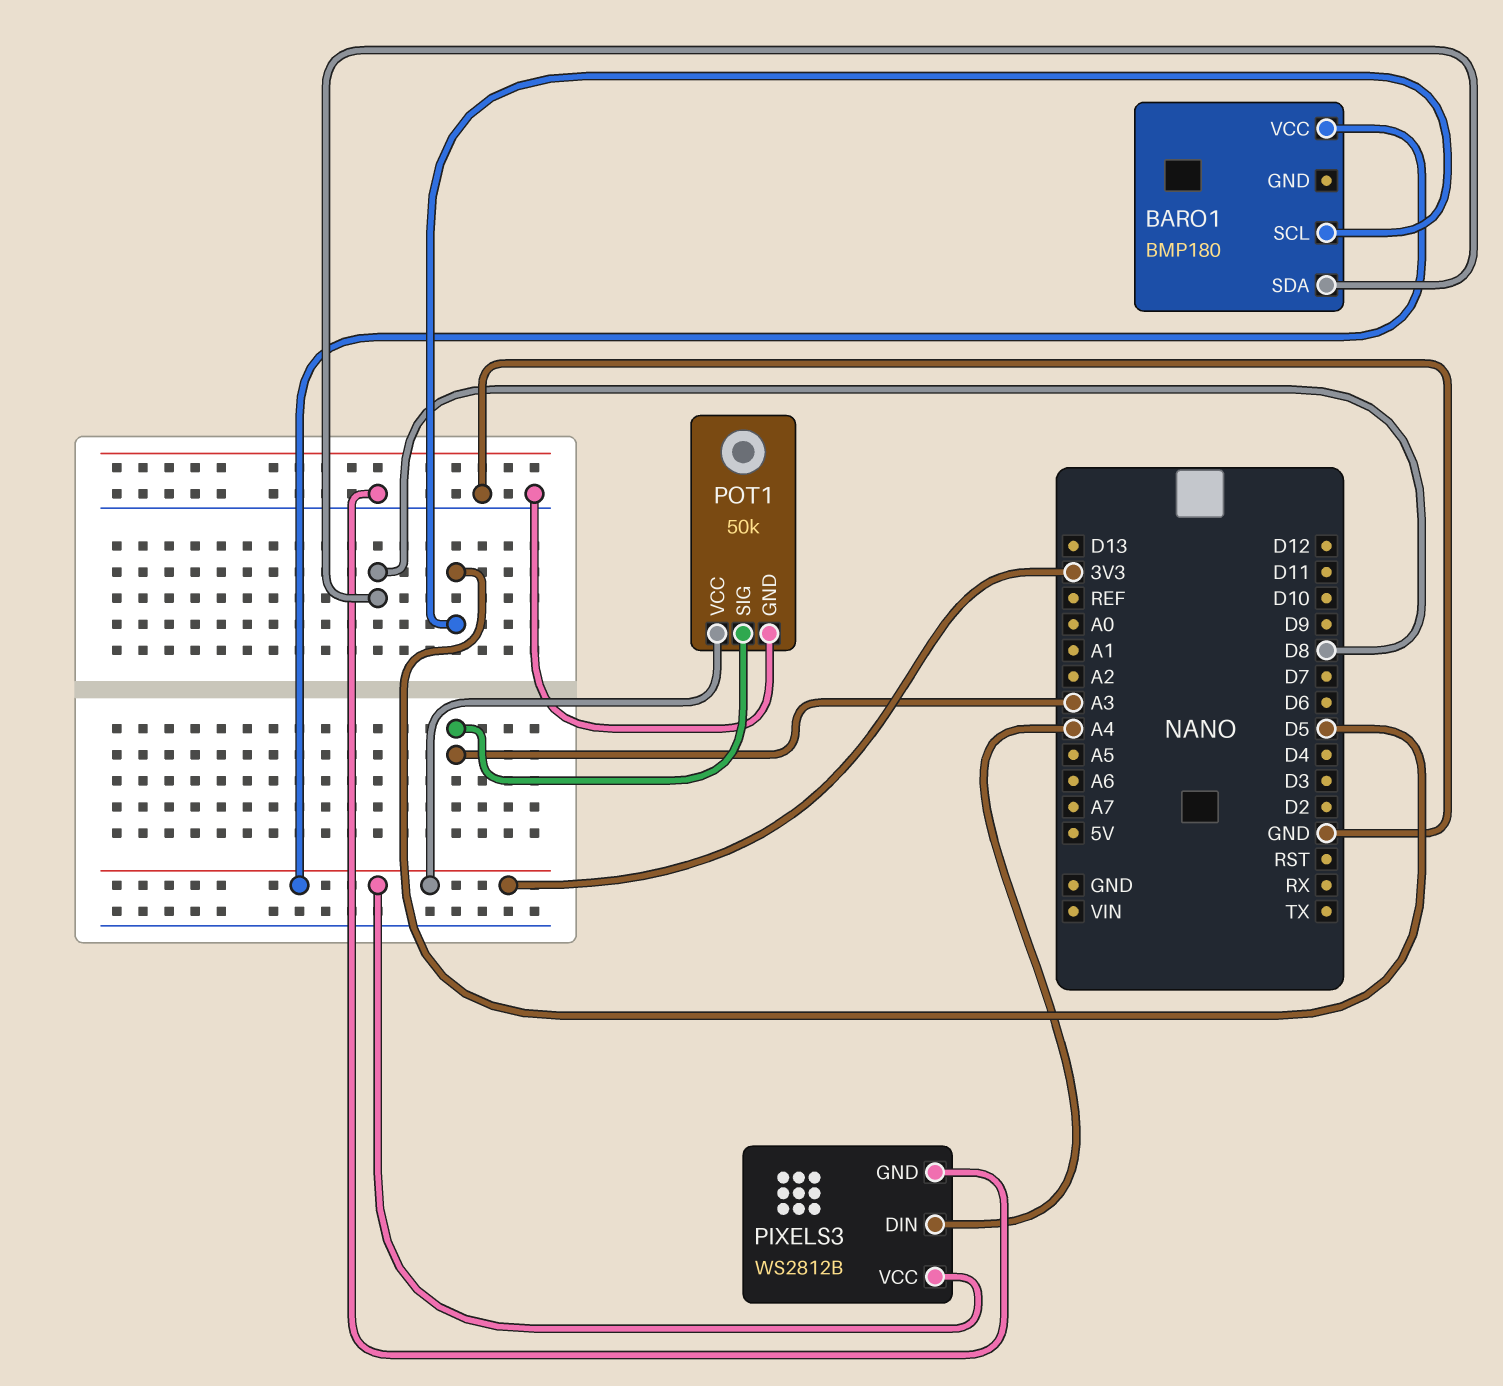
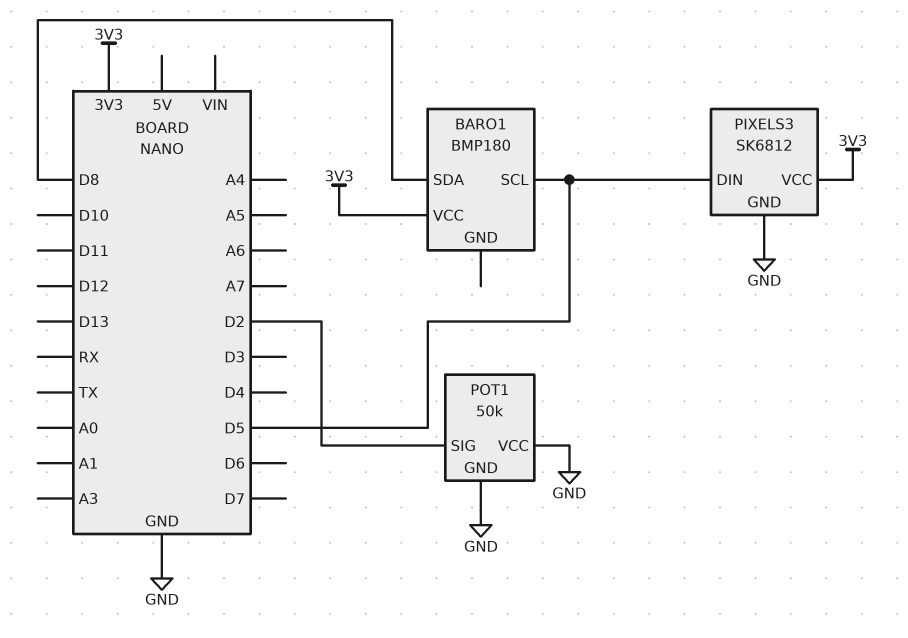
PIXELS3: WS2812B -> SK6812
PIXELS3 pin DIN: A4 -> D5
POT1 pin SIG: A3 -> D2
POT1 pin VCC: 3V3 -> GND

